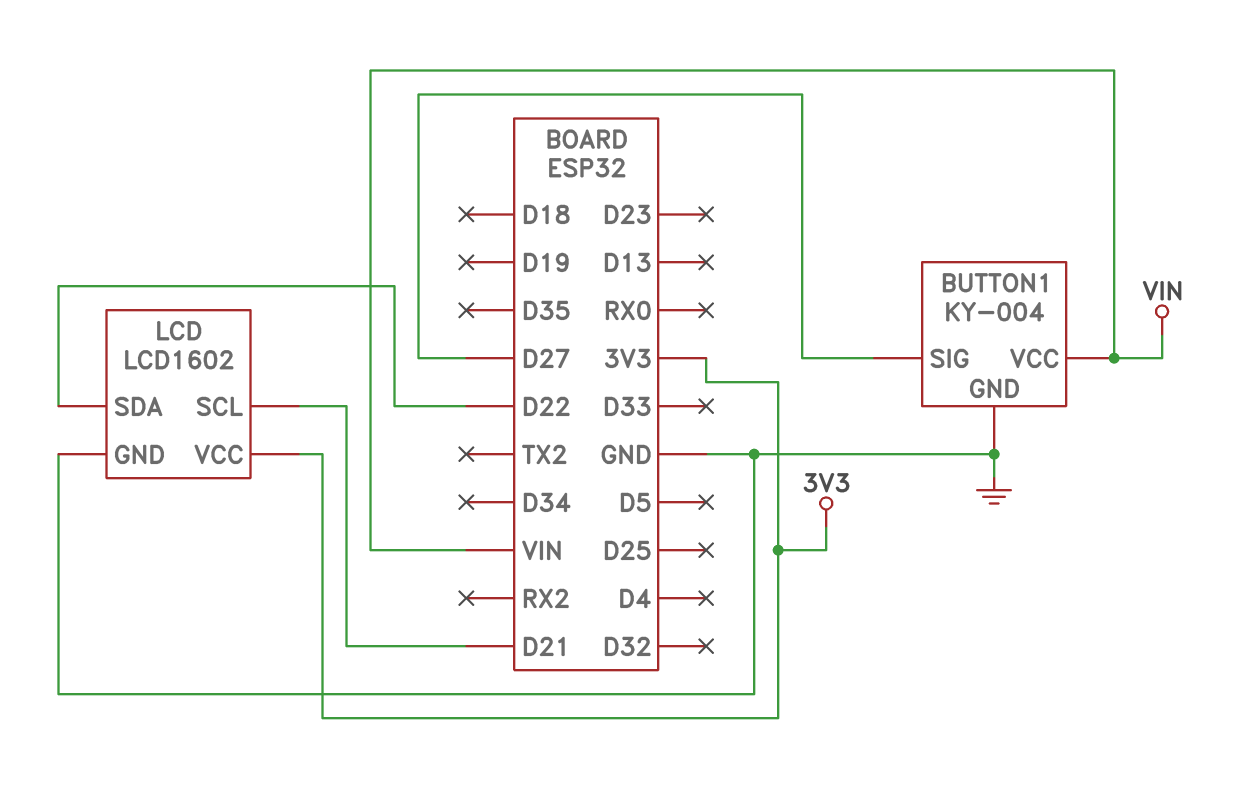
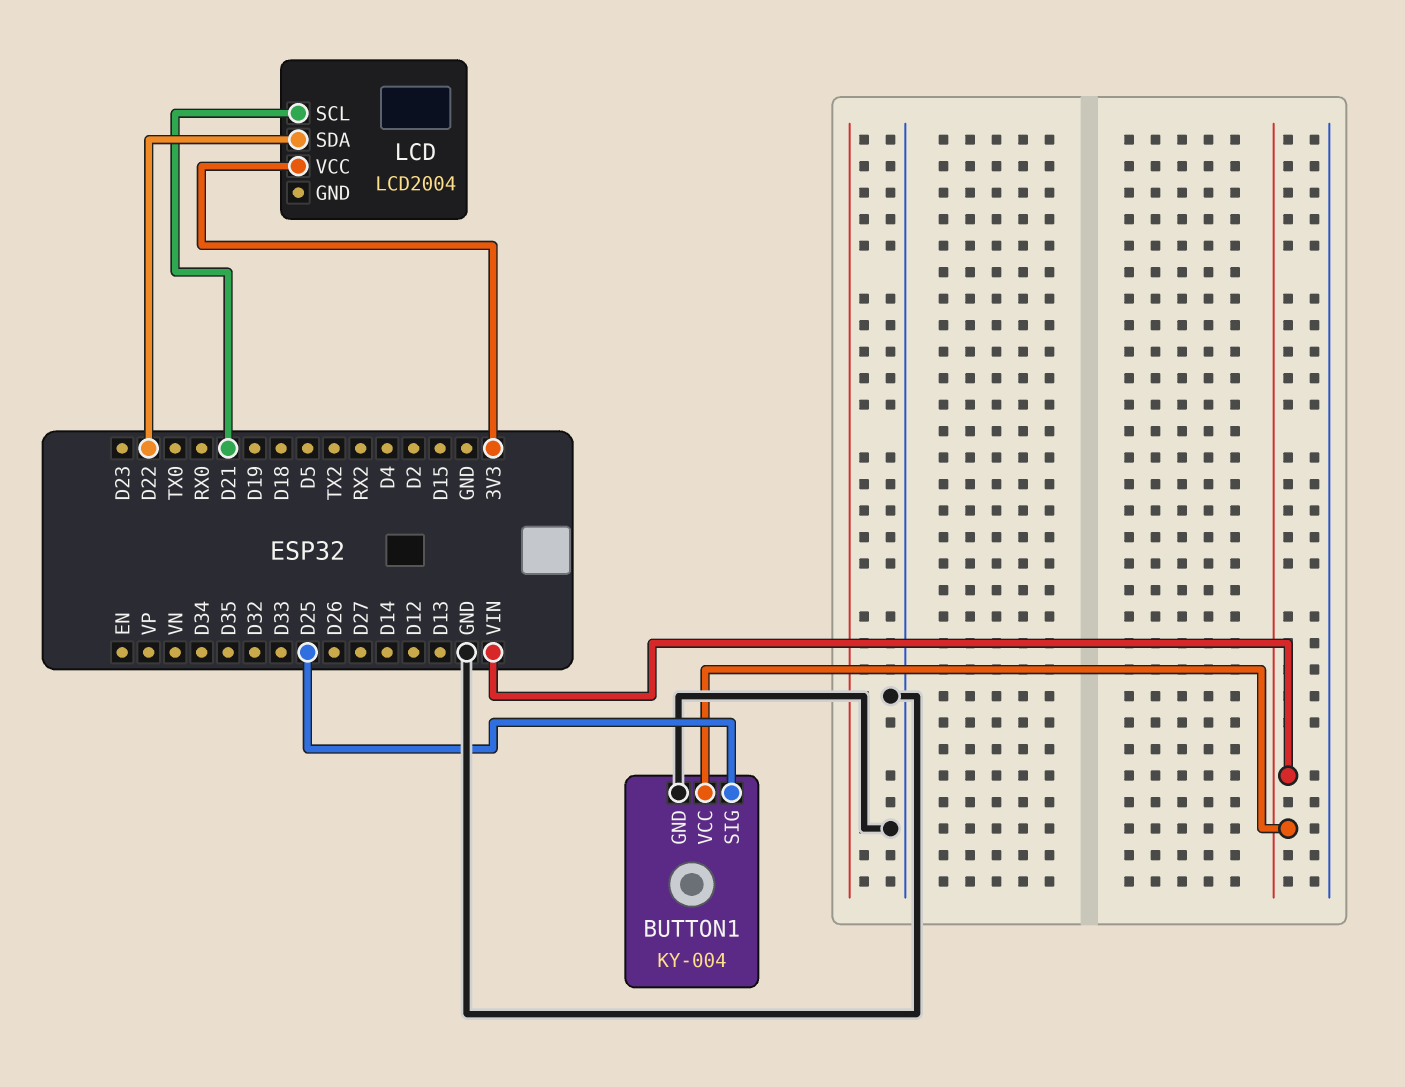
BUTTON1 pin SIG: D27 -> D25
LCD: LCD1602 -> LCD2004
LCD pin GND: GND -> none

